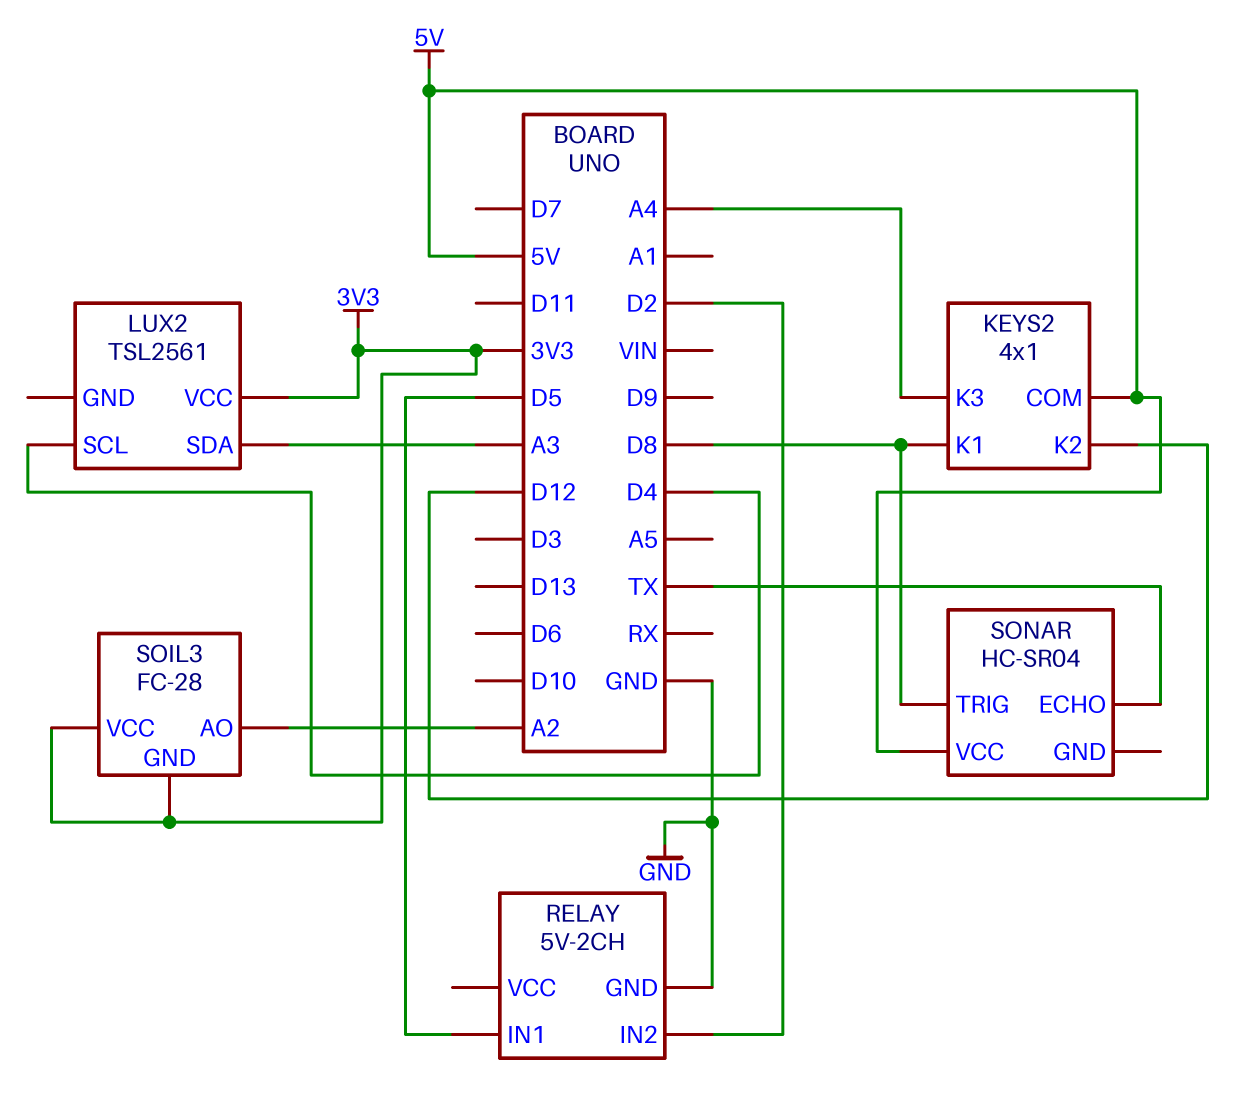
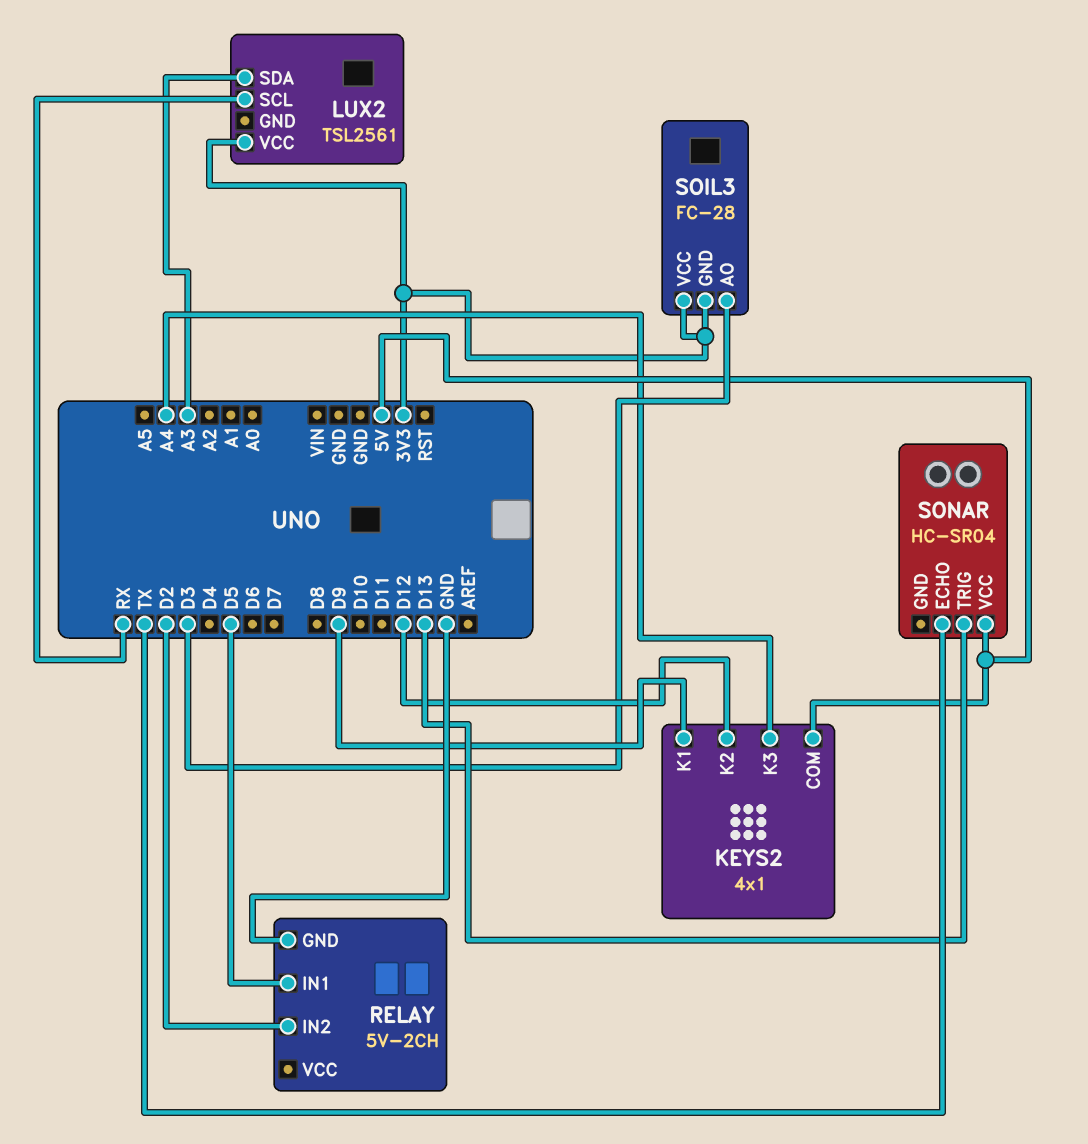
KEYS2 pin K1: D8 -> D9
LUX2 pin SCL: D4 -> RX
SOIL3 pin AO: A2 -> D3
SONAR pin TRIG: D8 -> D13

